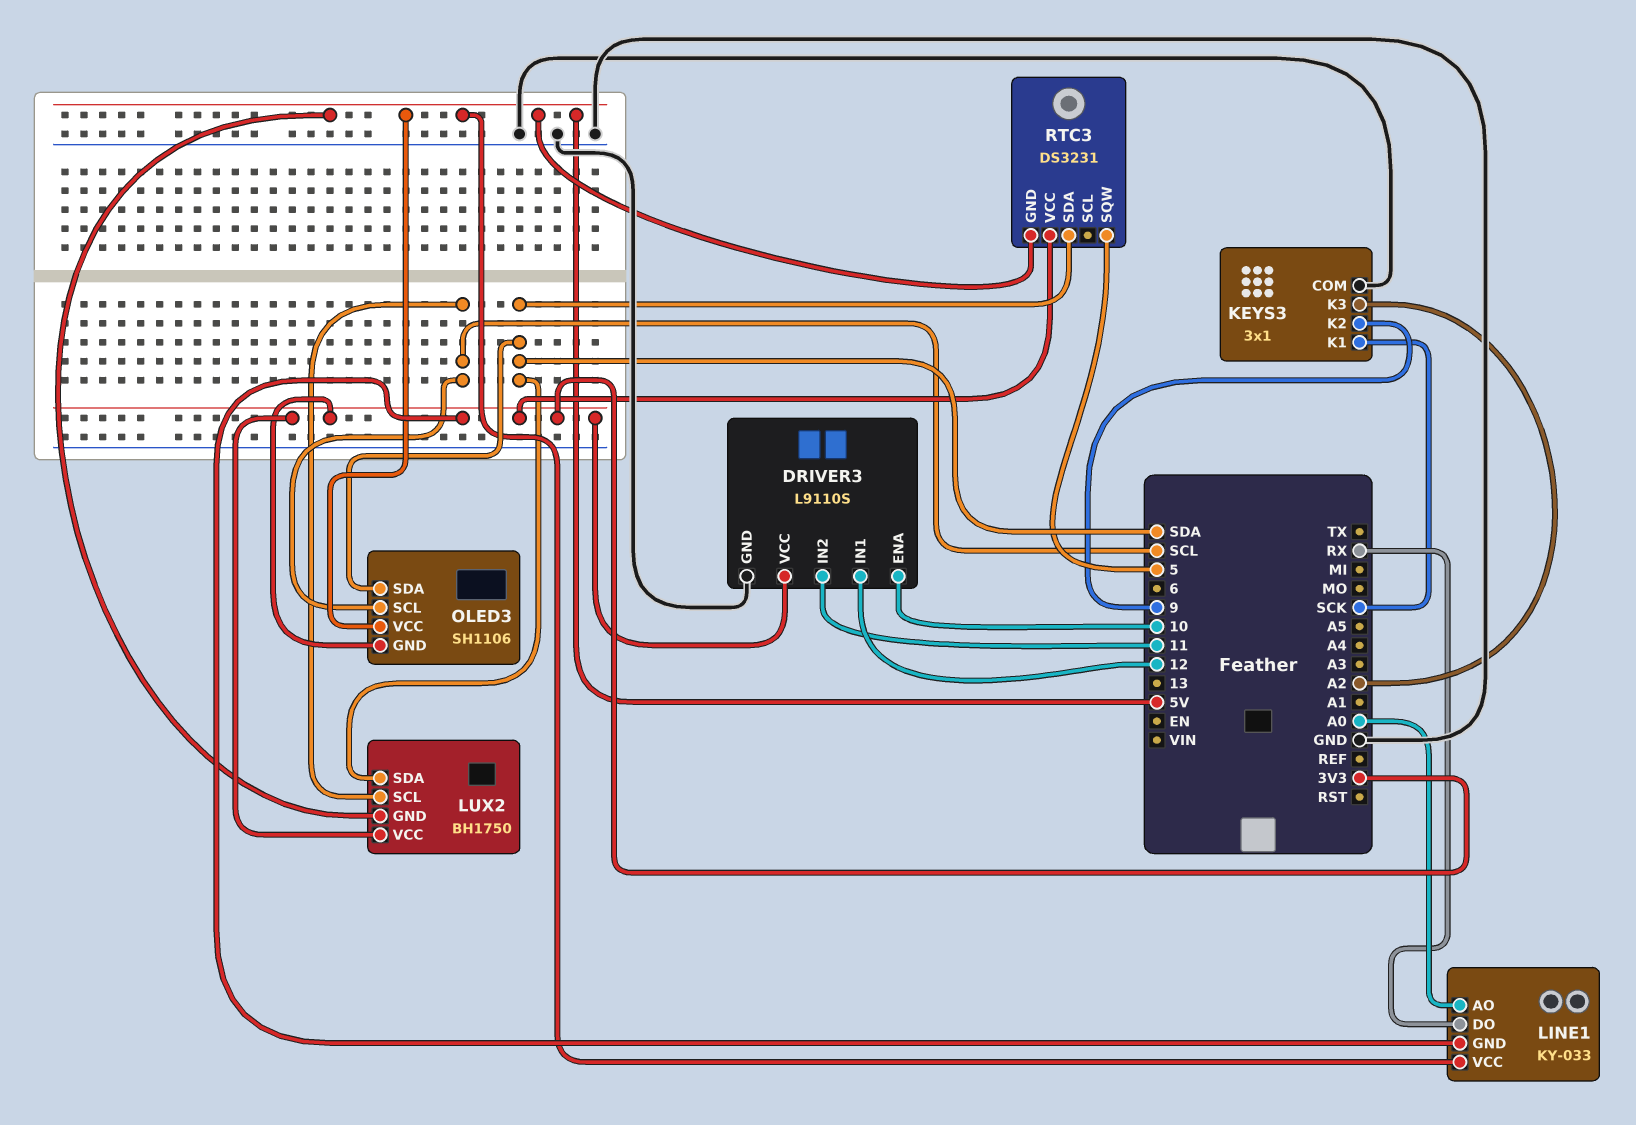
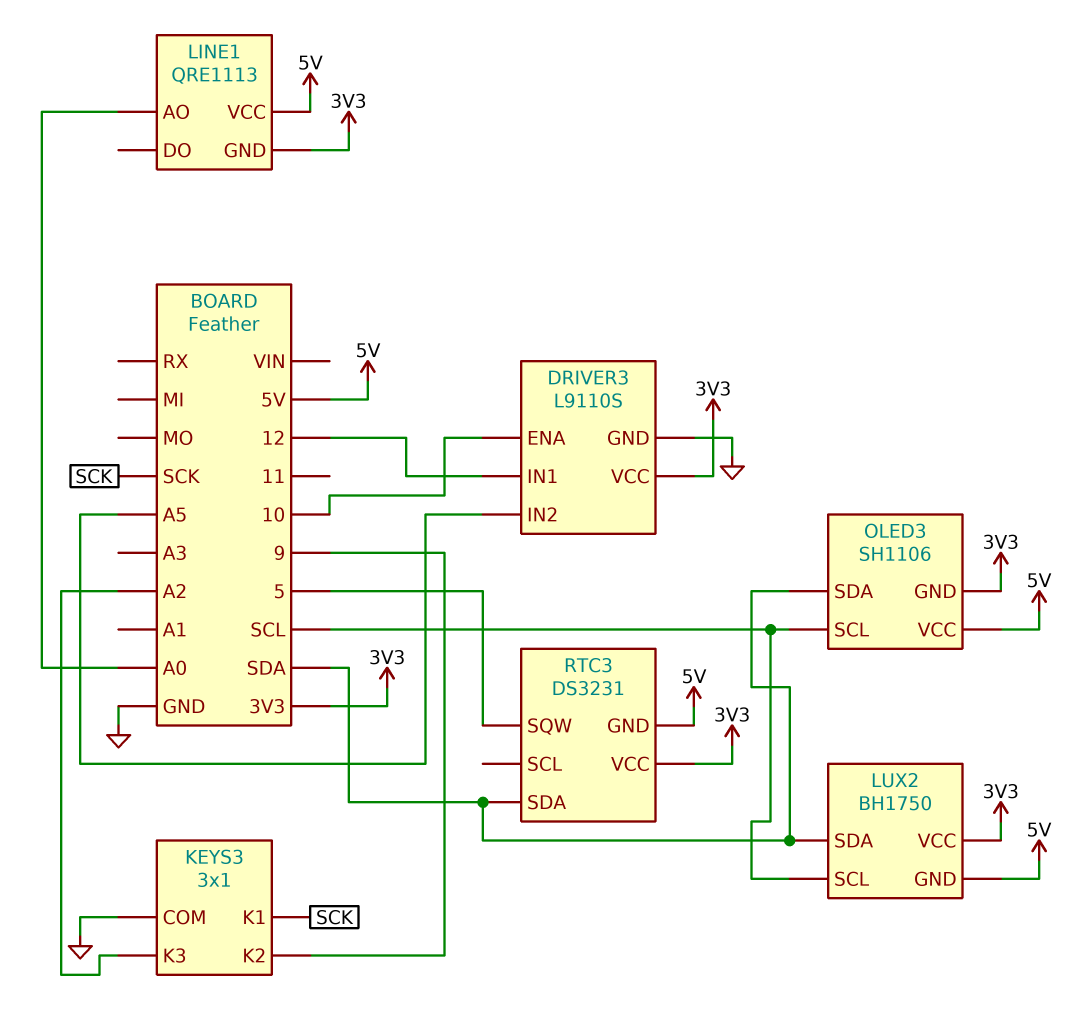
DRIVER3 pin IN2: 11 -> A5
LINE1: KY-033 -> QRE1113
LINE1 pin DO: RX -> none

